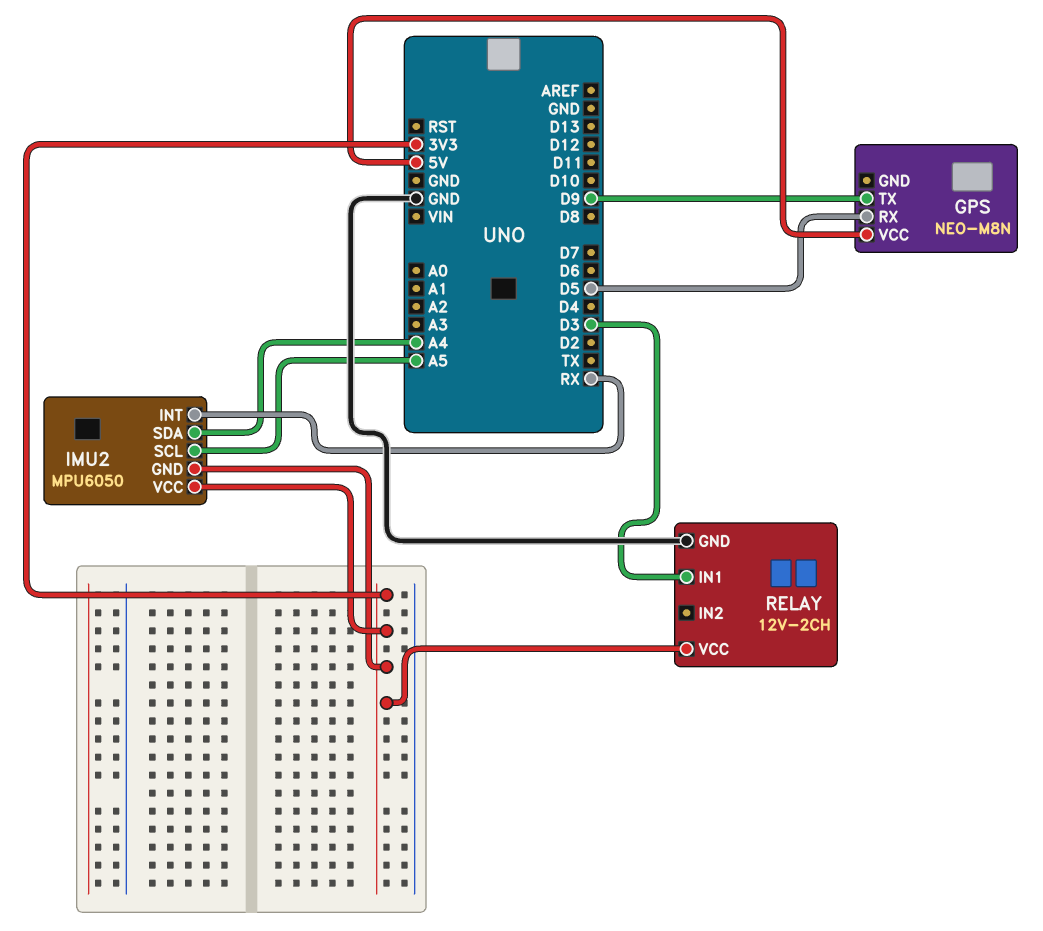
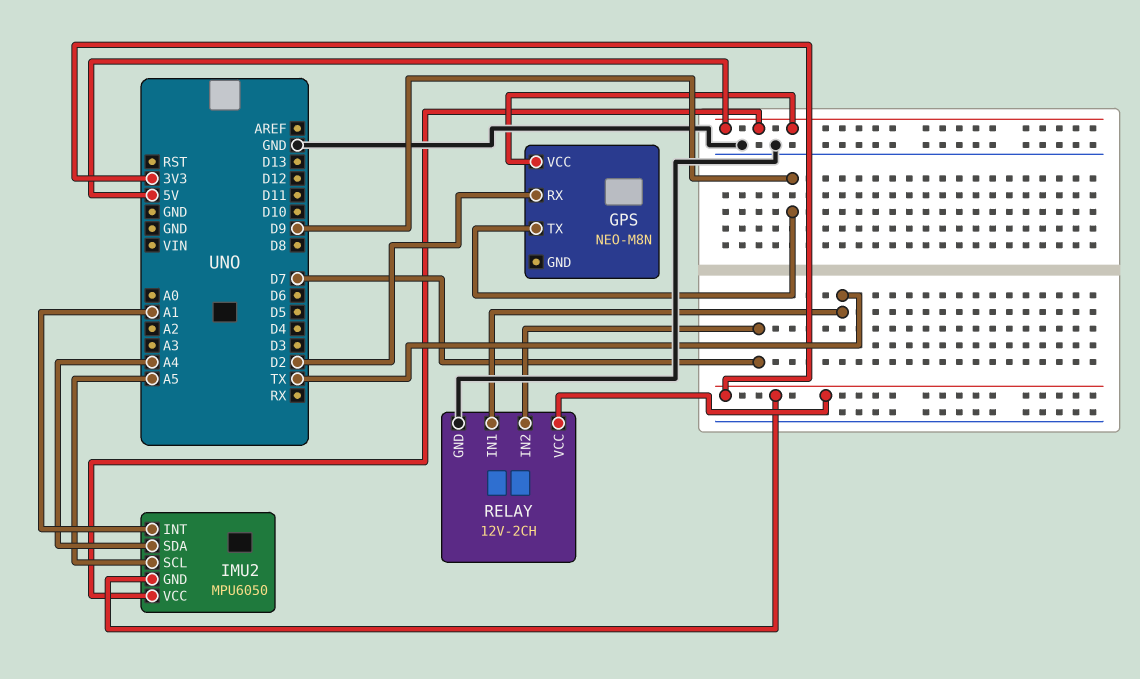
GPS pin RX: D5 -> D2
IMU2 pin INT: RX -> A1
IMU2 pin VCC: 3V3 -> 5V
RELAY pin IN1: D3 -> TX
RELAY pin IN2: none -> D7

